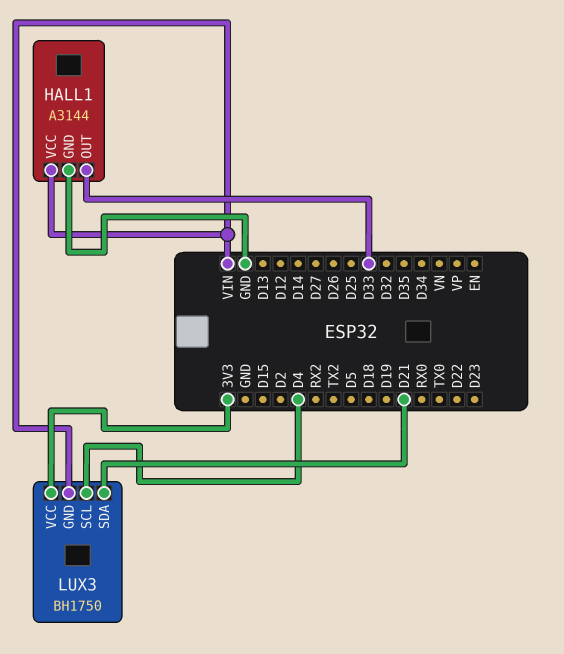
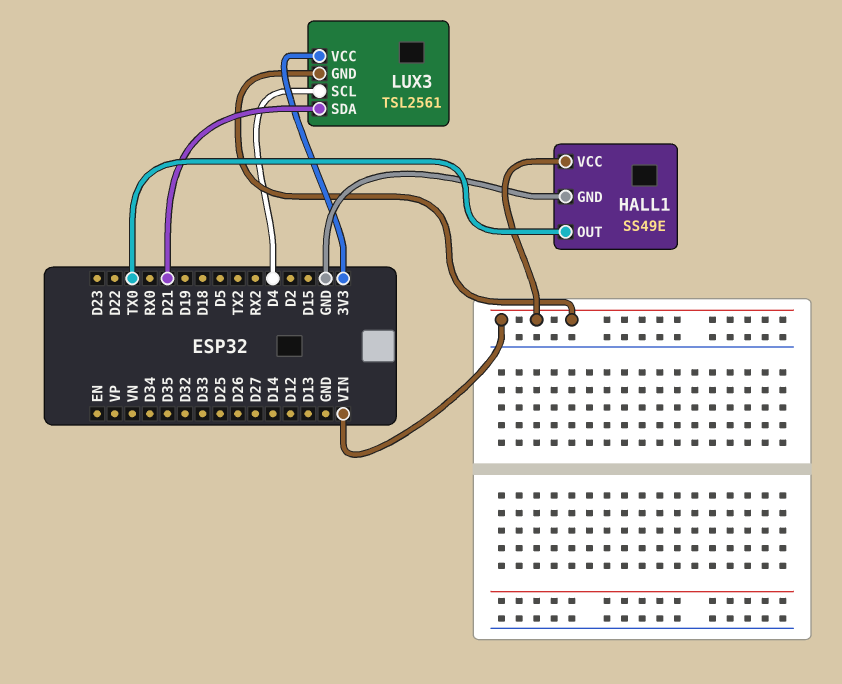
HALL1: A3144 -> SS49E
HALL1 pin OUT: D33 -> TX0
LUX3: BH1750 -> TSL2561

